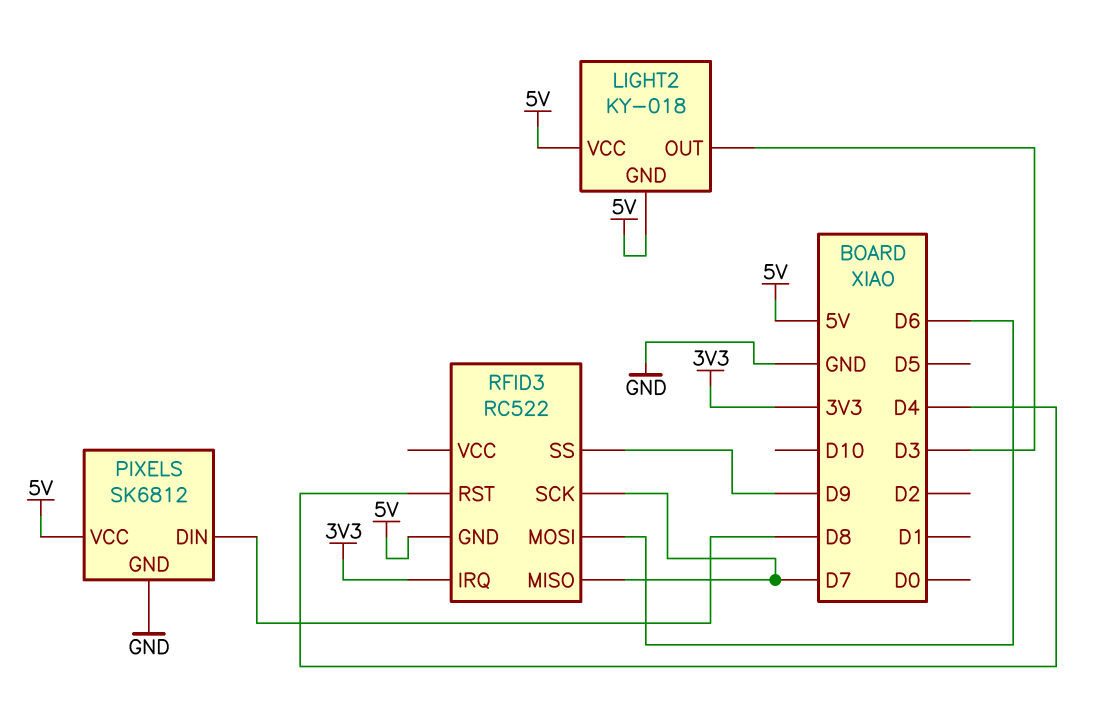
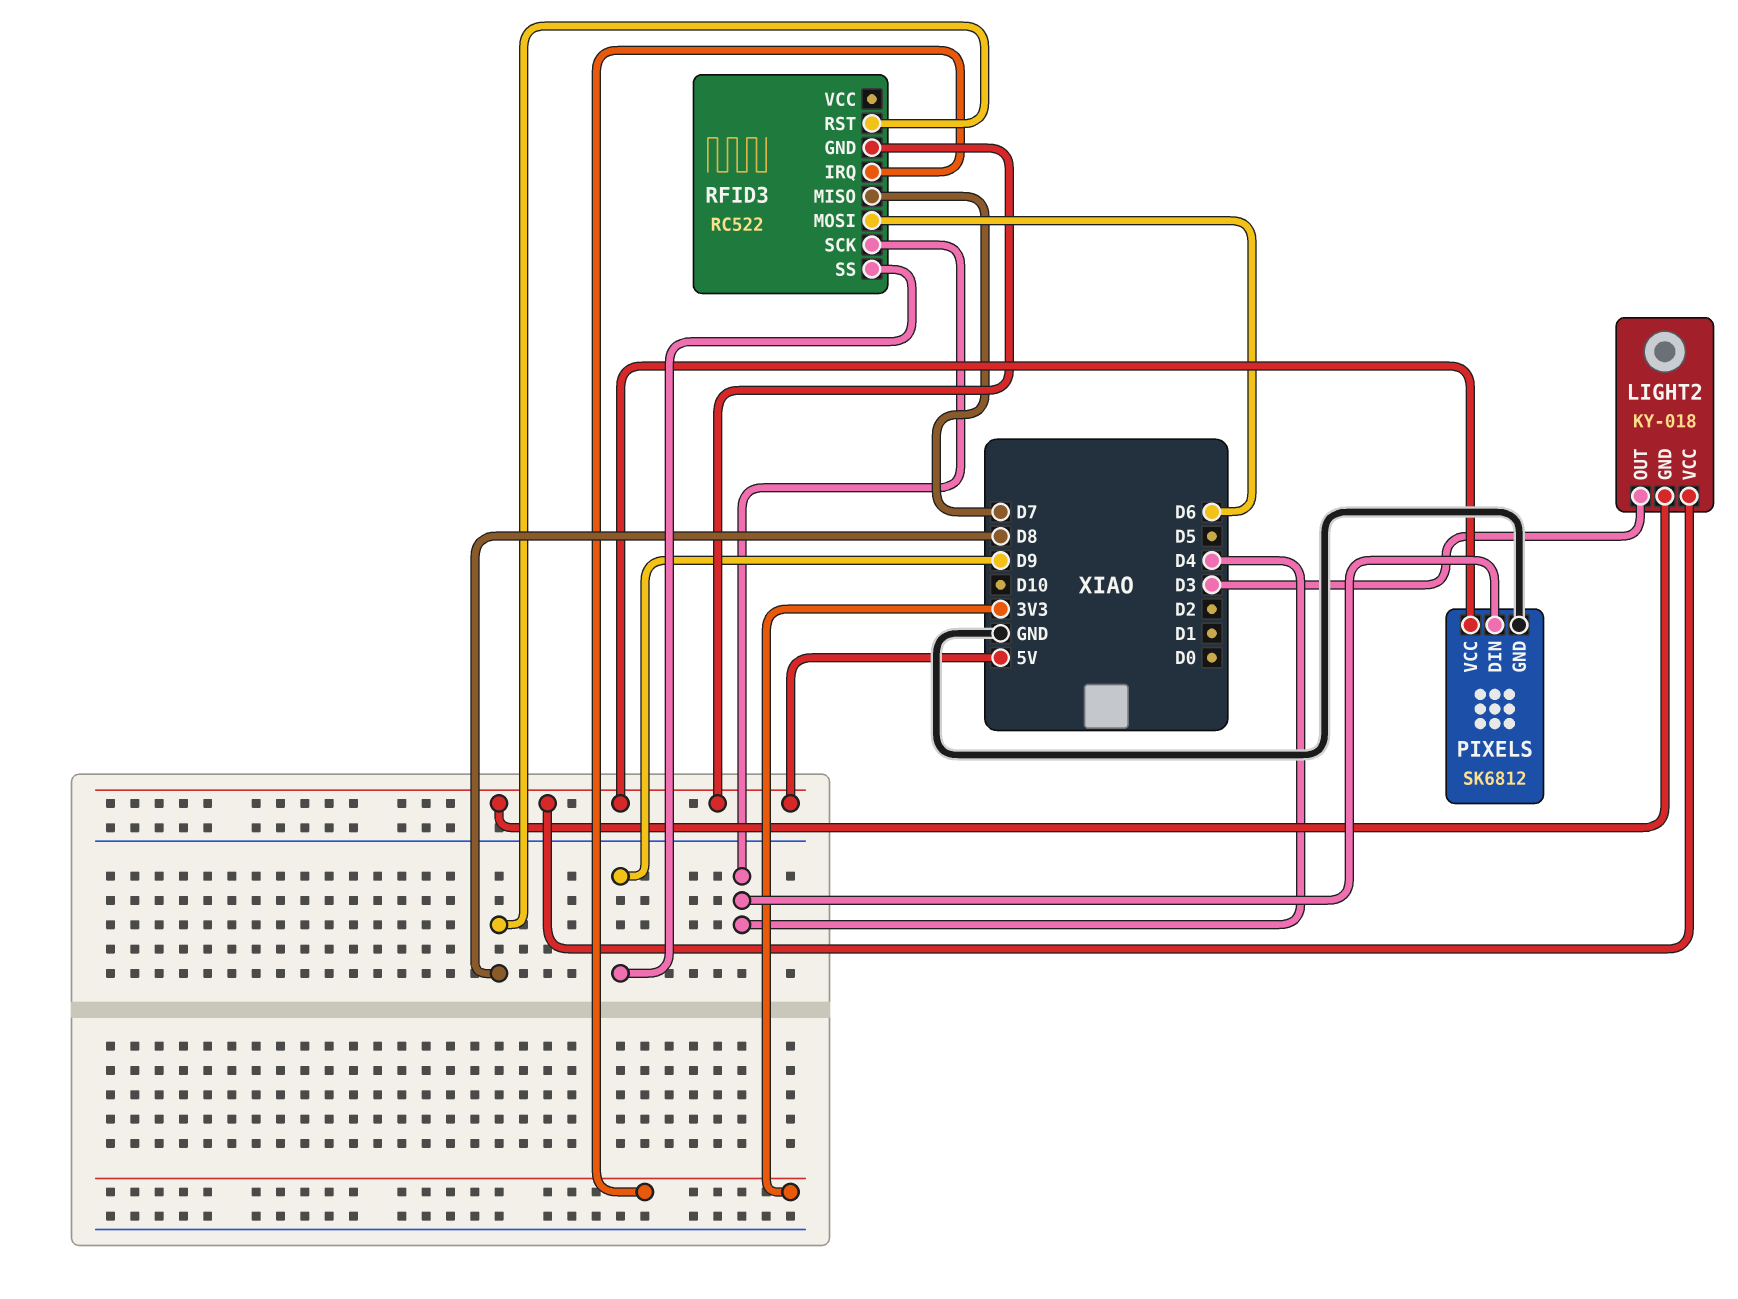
PIXELS pin DIN: D8 -> D4
RFID3 pin RST: D4 -> D8
RFID3 pin SCK: D7 -> D4

